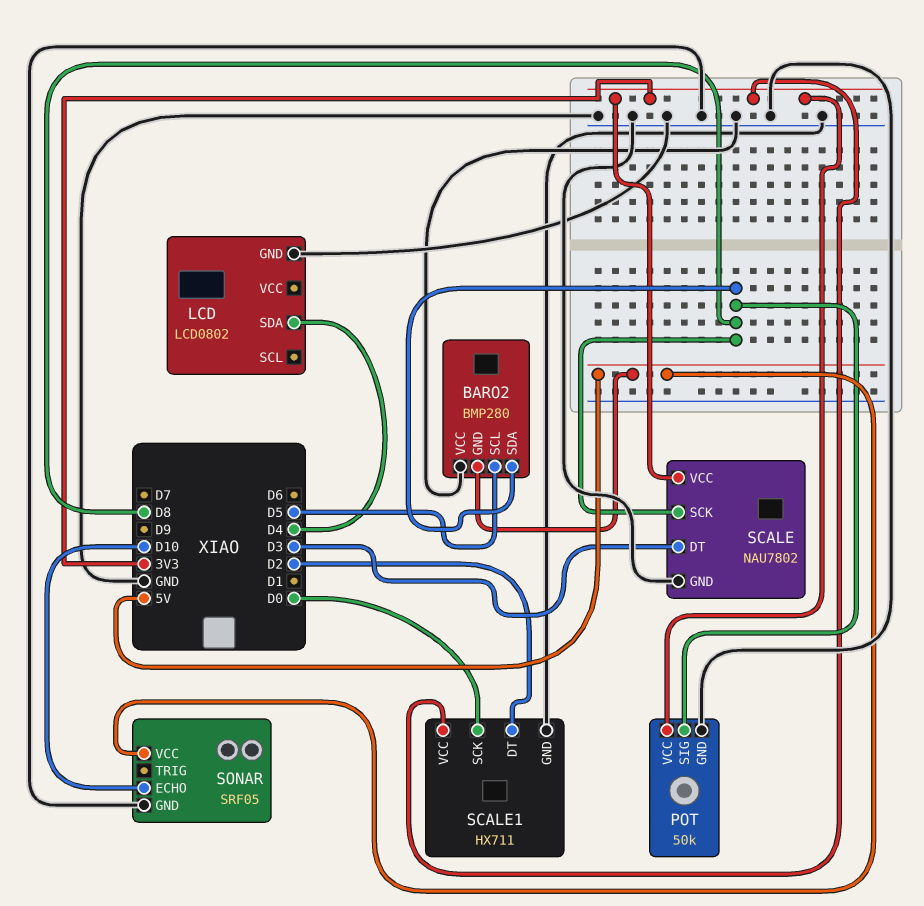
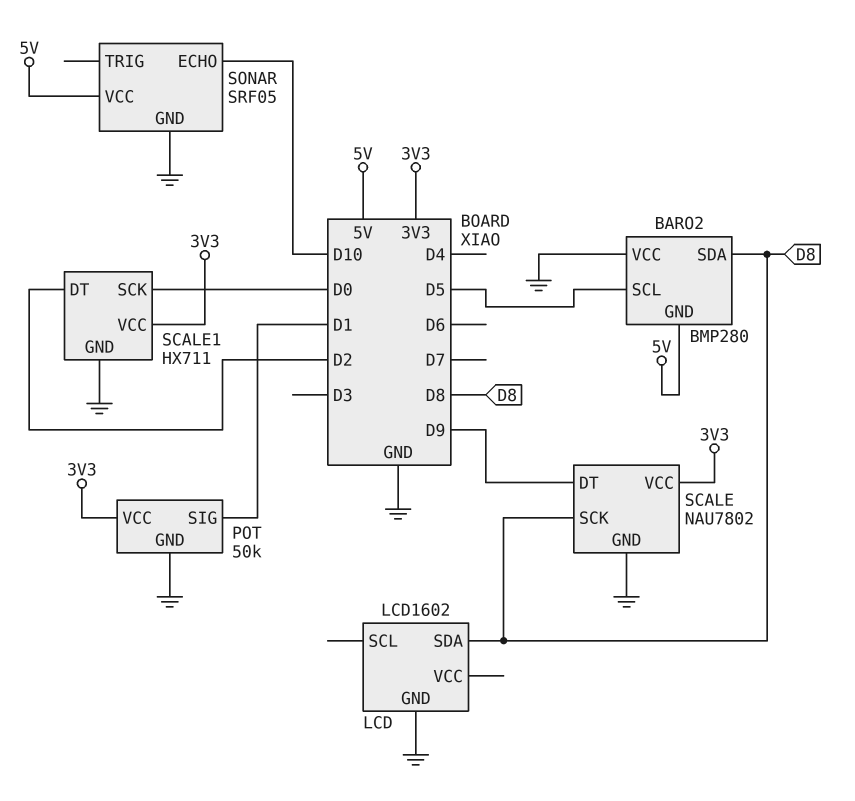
LCD: LCD0802 -> LCD1602
LCD pin SDA: D4 -> D8
POT pin SIG: D8 -> D1
SCALE pin DT: D3 -> D9

